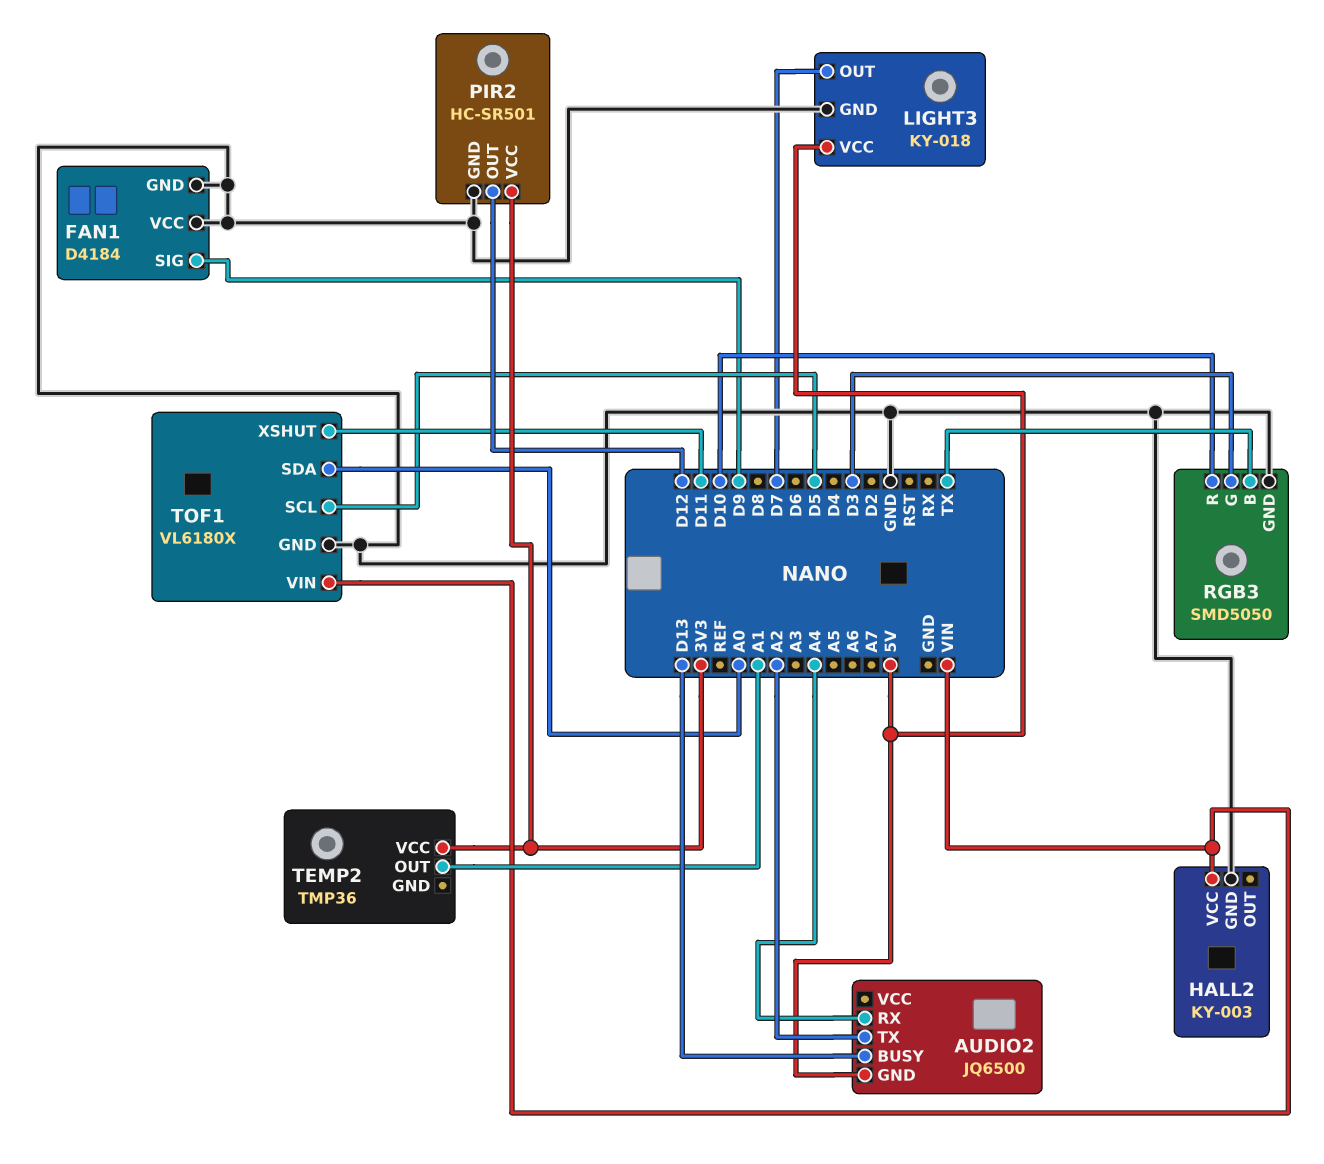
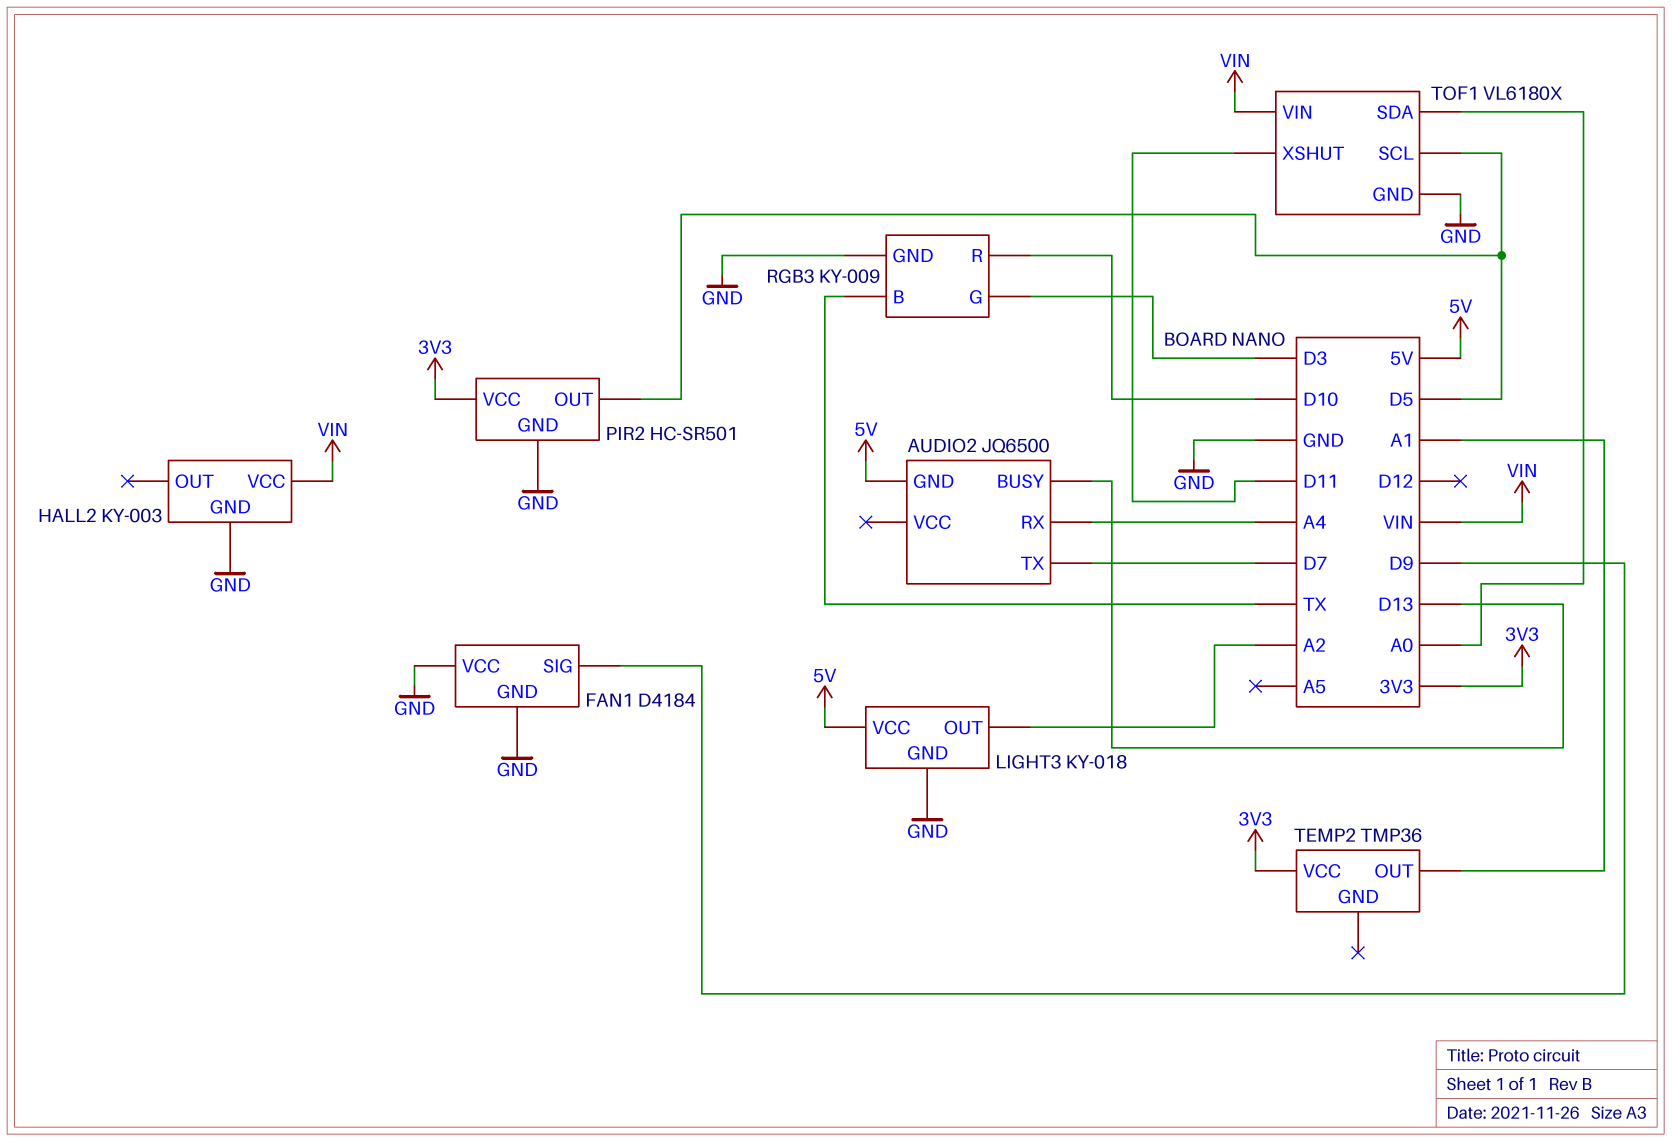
AUDIO2 pin TX: A2 -> D7
LIGHT3 pin OUT: D7 -> A2
PIR2 pin OUT: D12 -> D5
RGB3: SMD5050 -> KY-009

